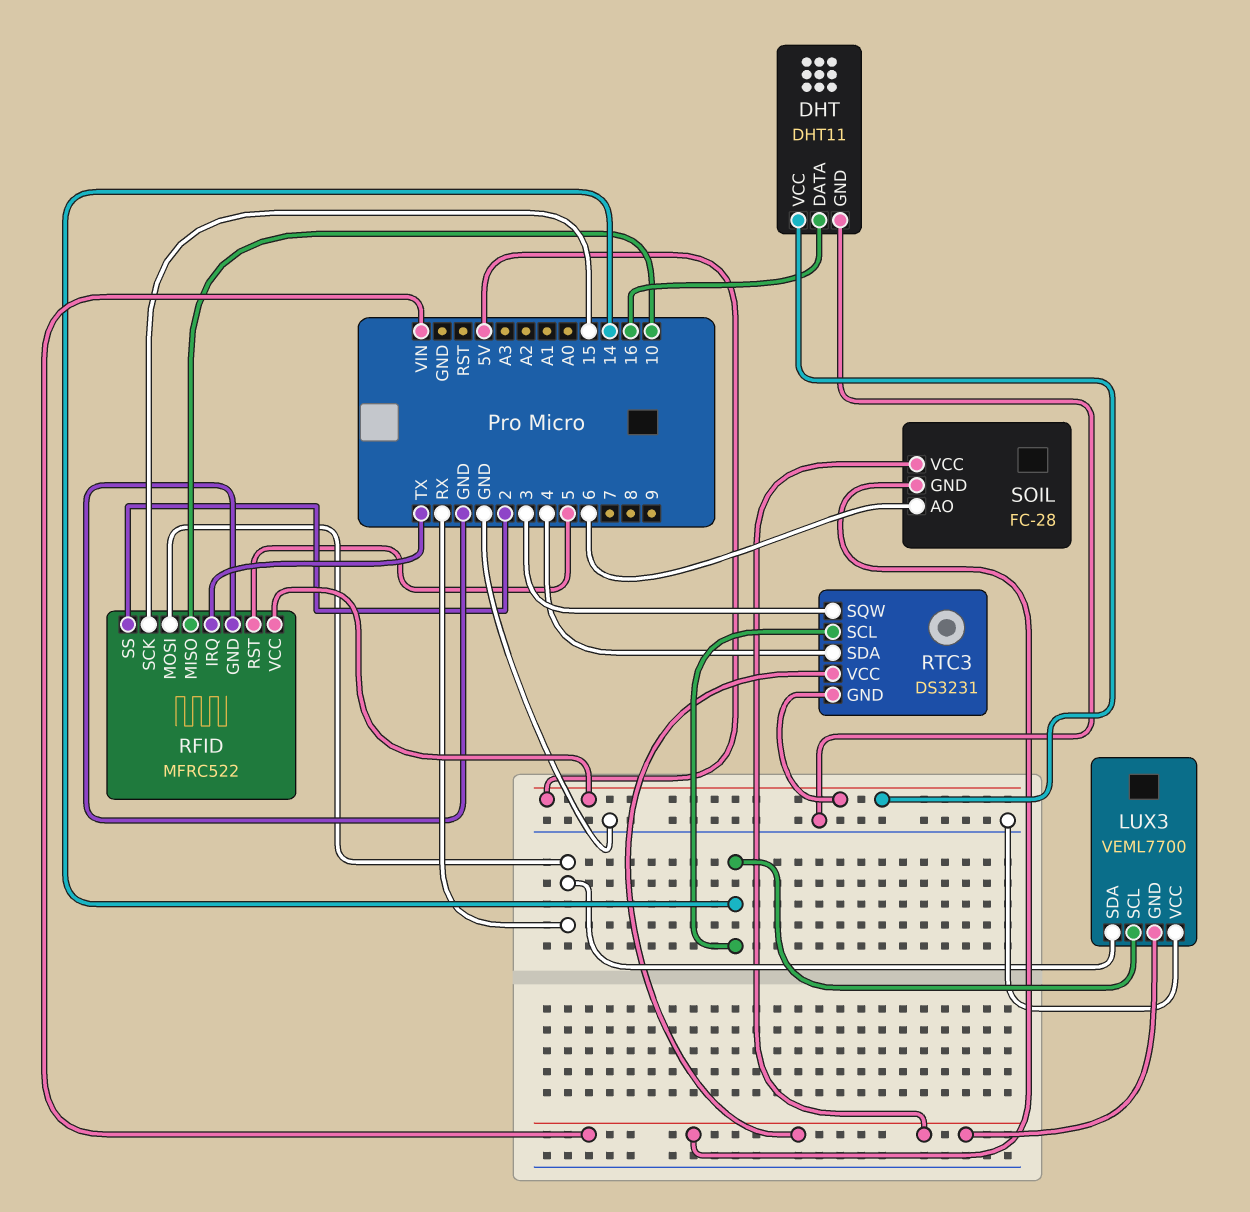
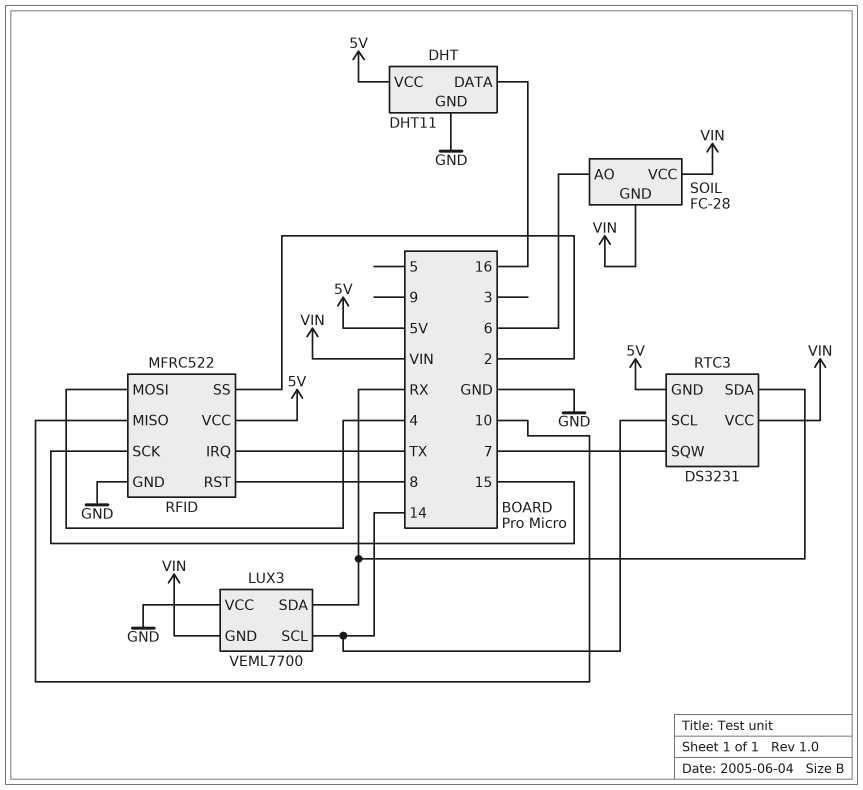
RFID pin MOSI: RX -> 4
RFID pin RST: 5 -> 8
RTC3 pin SDA: 4 -> RX
RTC3 pin SQW: 3 -> 7

